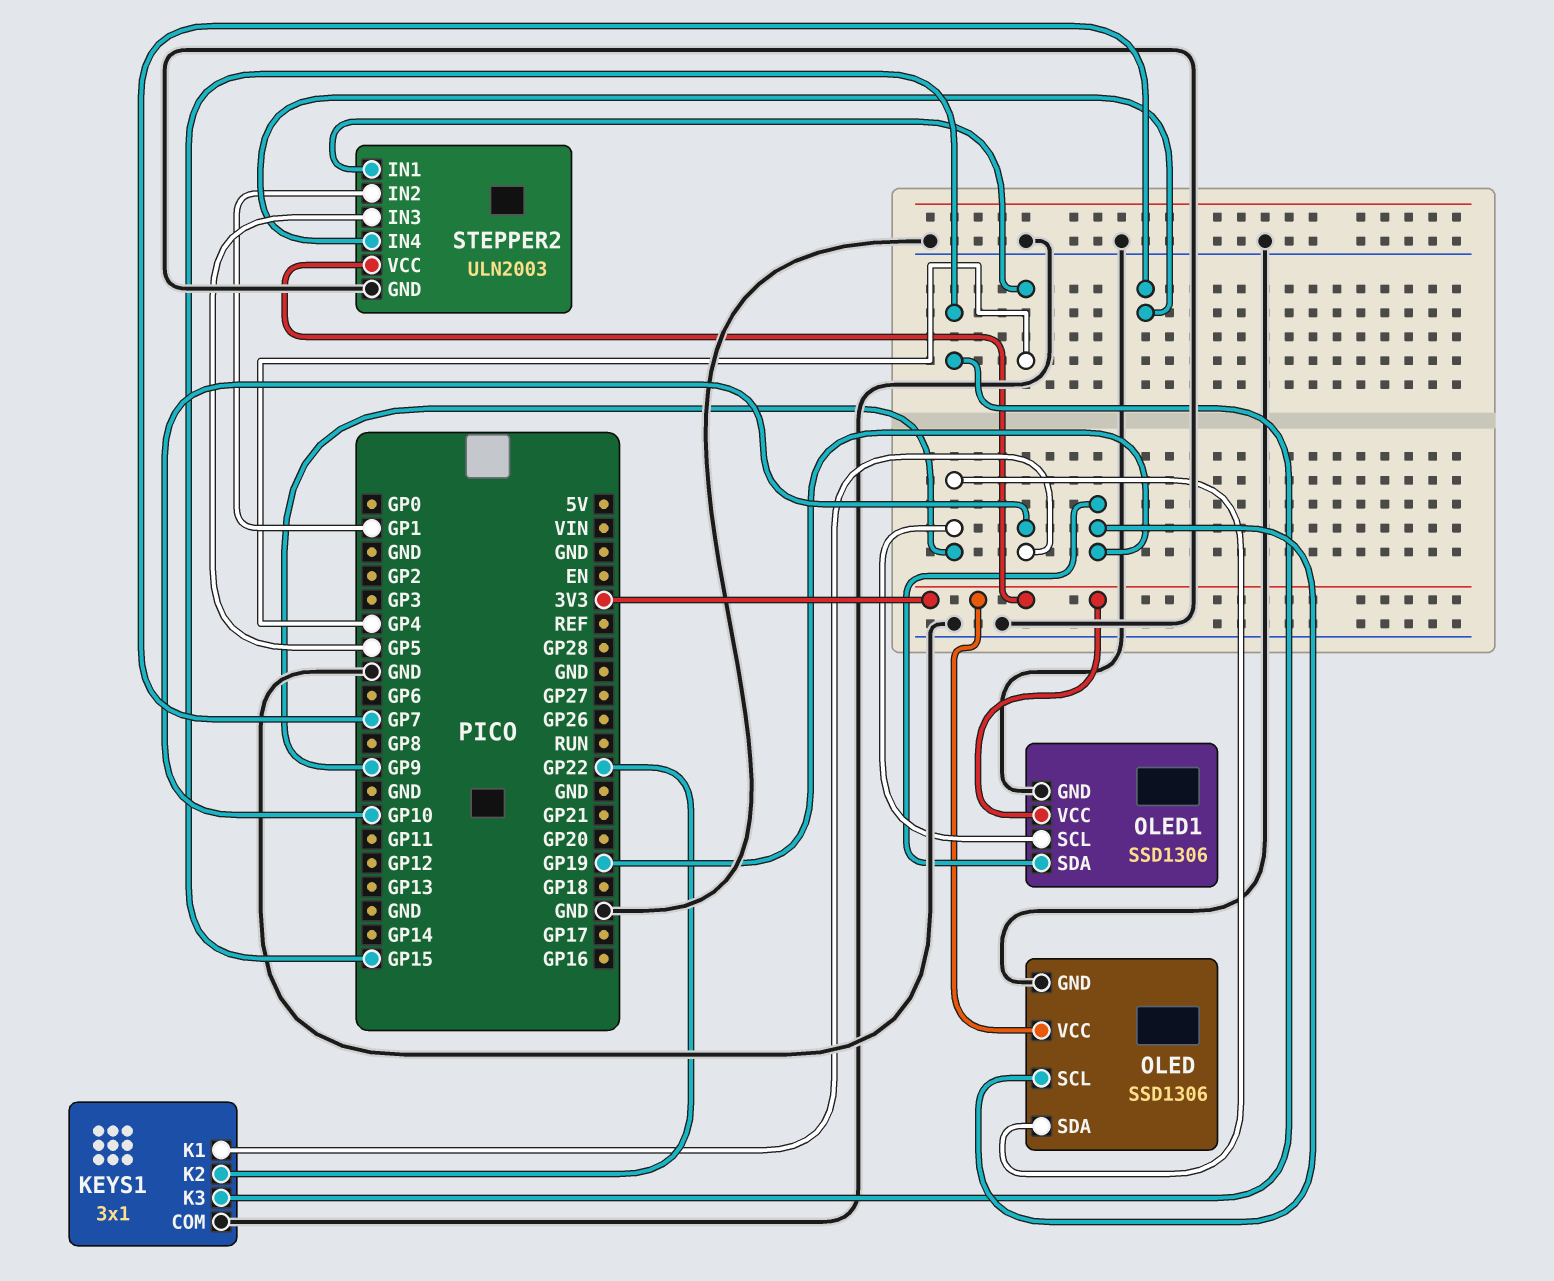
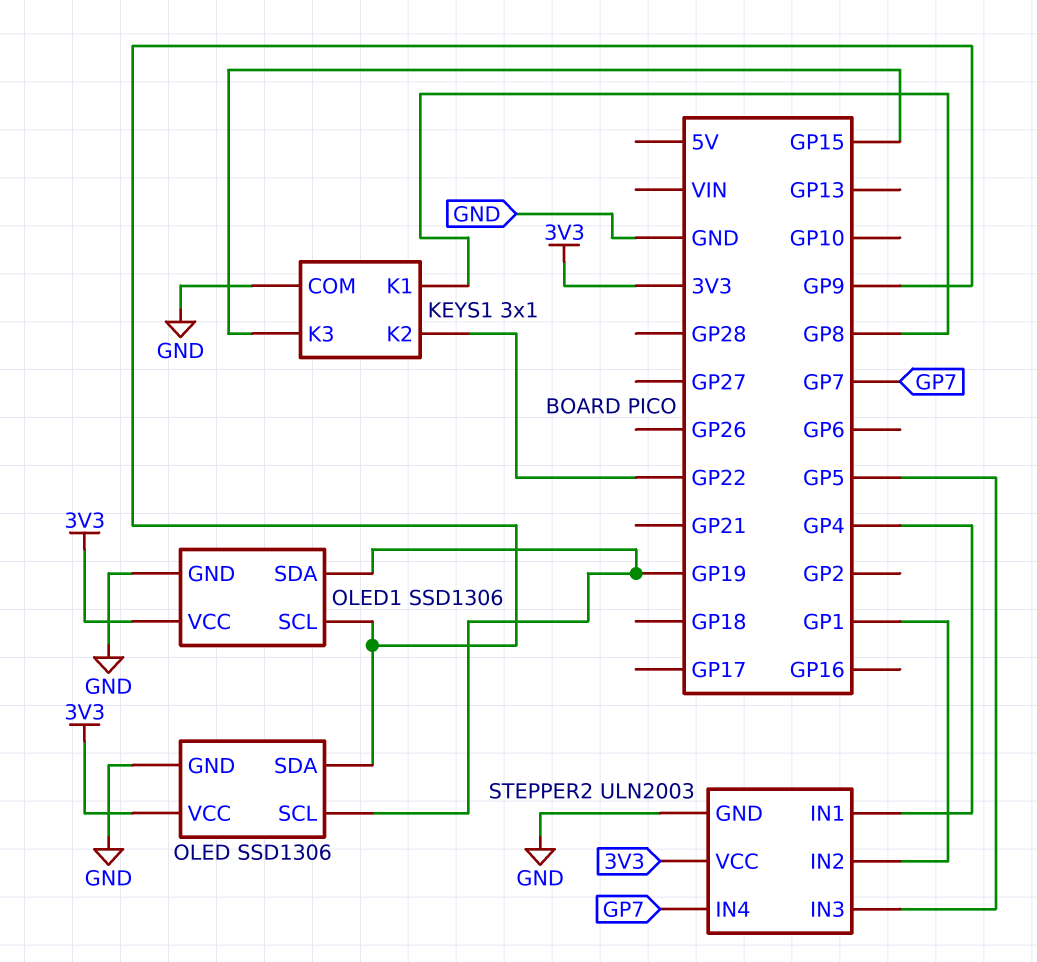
KEYS1 pin K1: GP10 -> GP8

